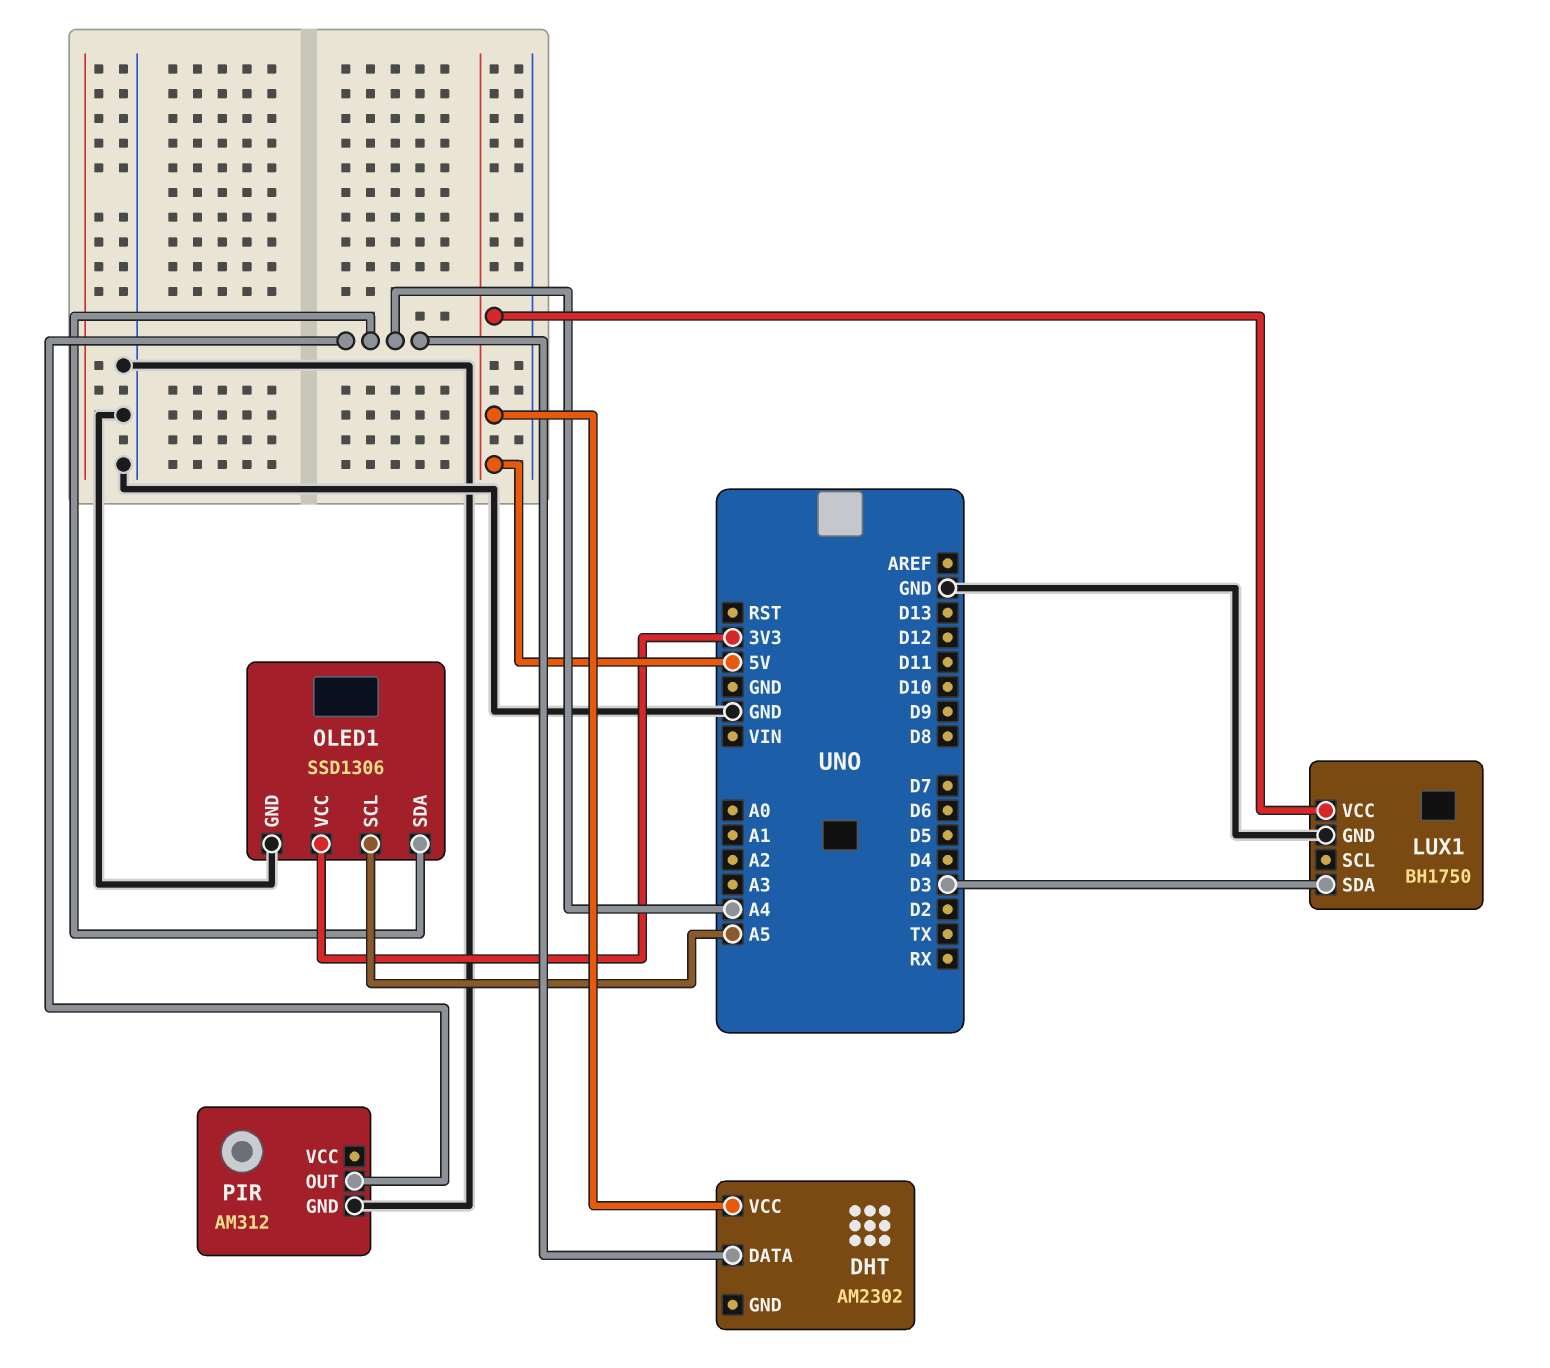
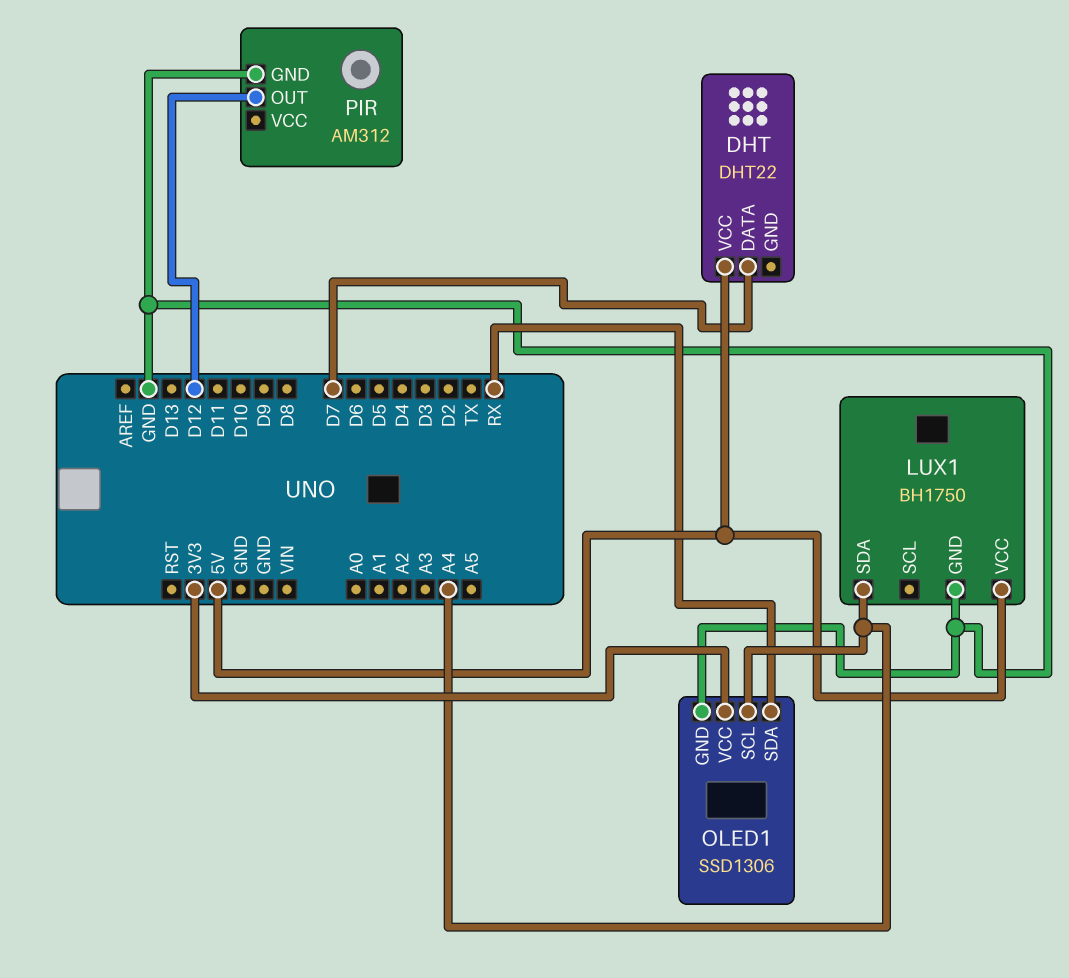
DHT: AM2302 -> DHT22
DHT pin DATA: A4 -> D7
LUX1 pin SDA: D3 -> A4
OLED1 pin SCL: A5 -> A4
OLED1 pin SDA: A4 -> RX
PIR pin OUT: A4 -> D12

